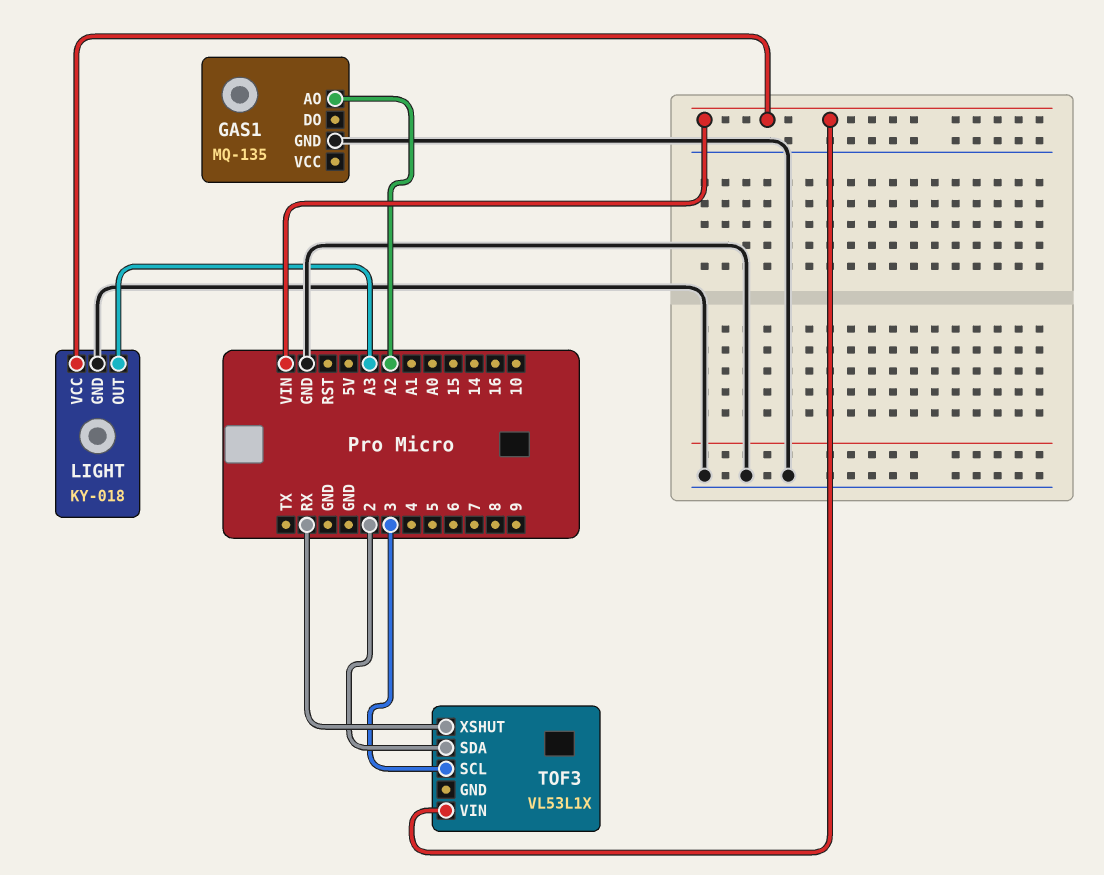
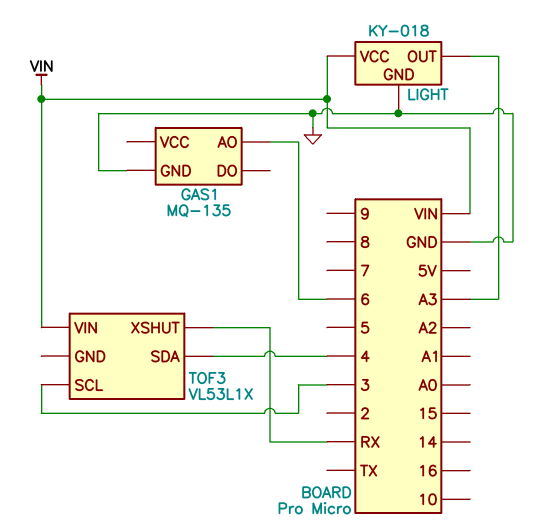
GAS1 pin AO: A2 -> 6
TOF3 pin SDA: 2 -> 4

